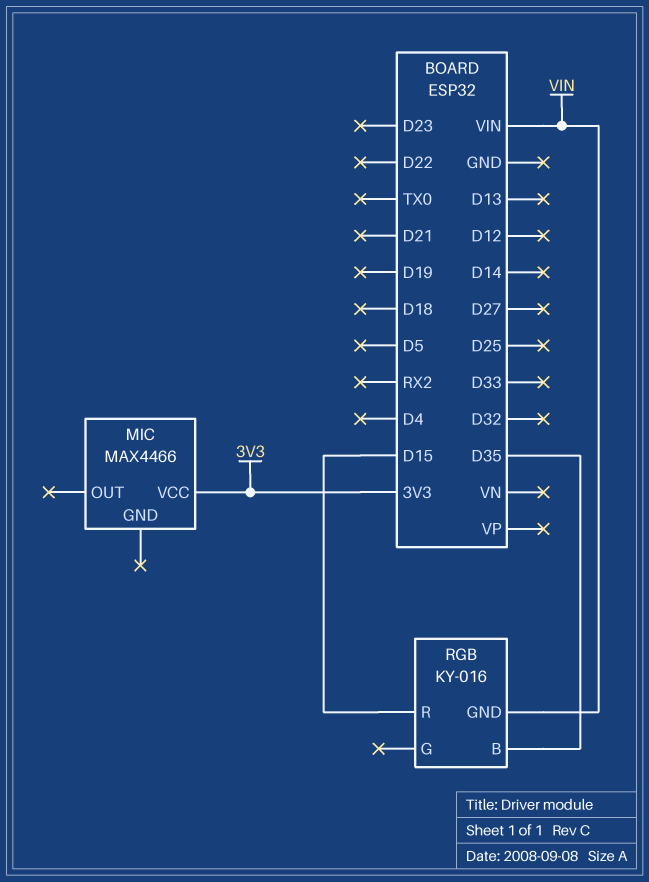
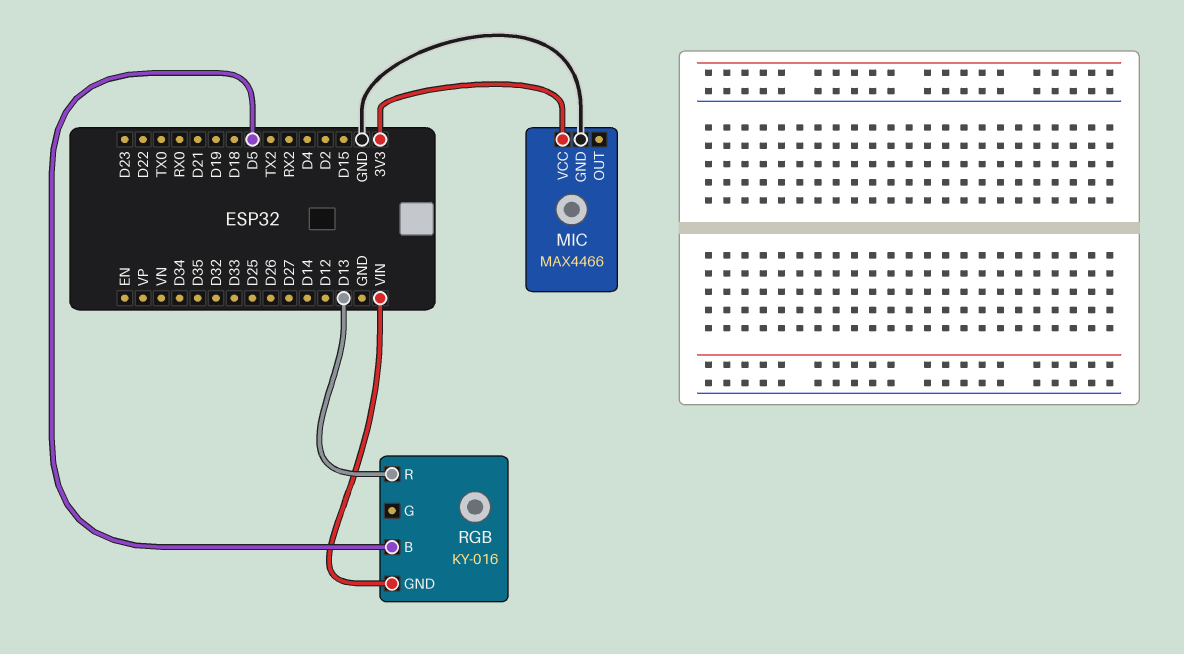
MIC pin GND: none -> GND
RGB pin B: D35 -> D5
RGB pin R: D15 -> D13

